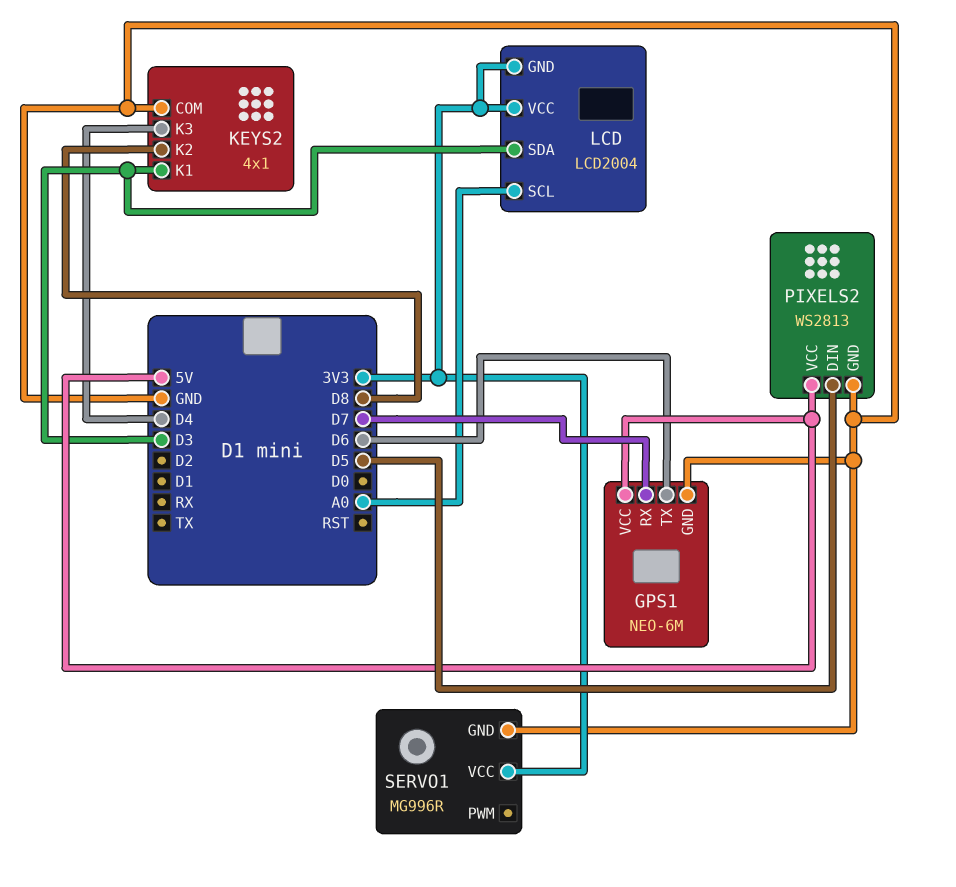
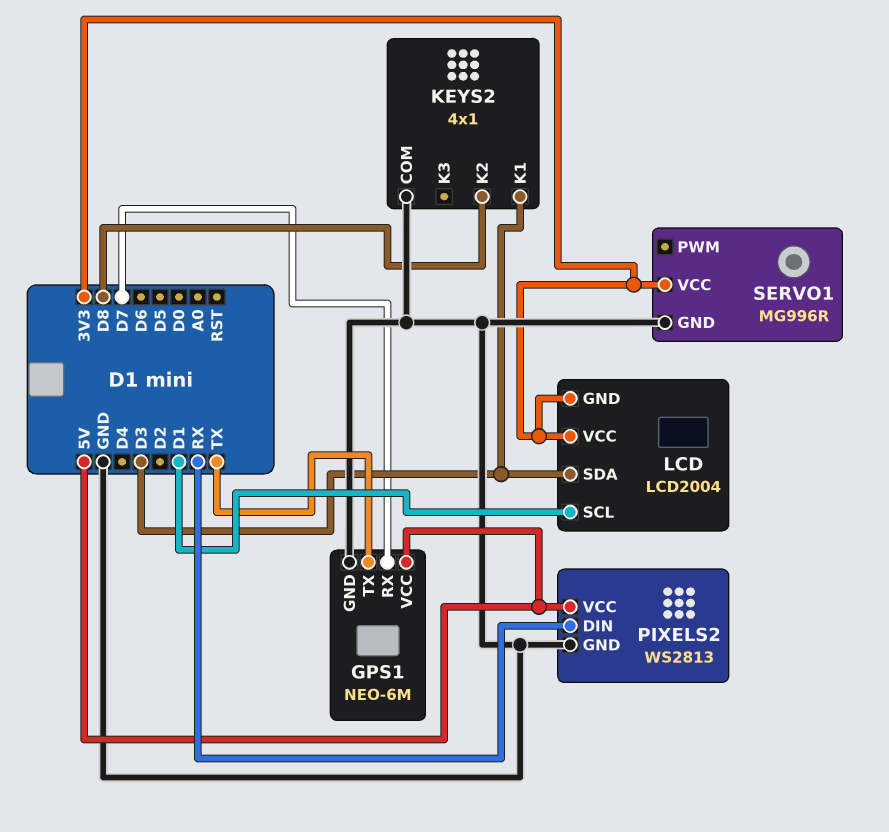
GPS1 pin TX: D6 -> TX
KEYS2 pin K3: D4 -> none
LCD pin SCL: A0 -> D1
PIXELS2 pin DIN: D5 -> RX

